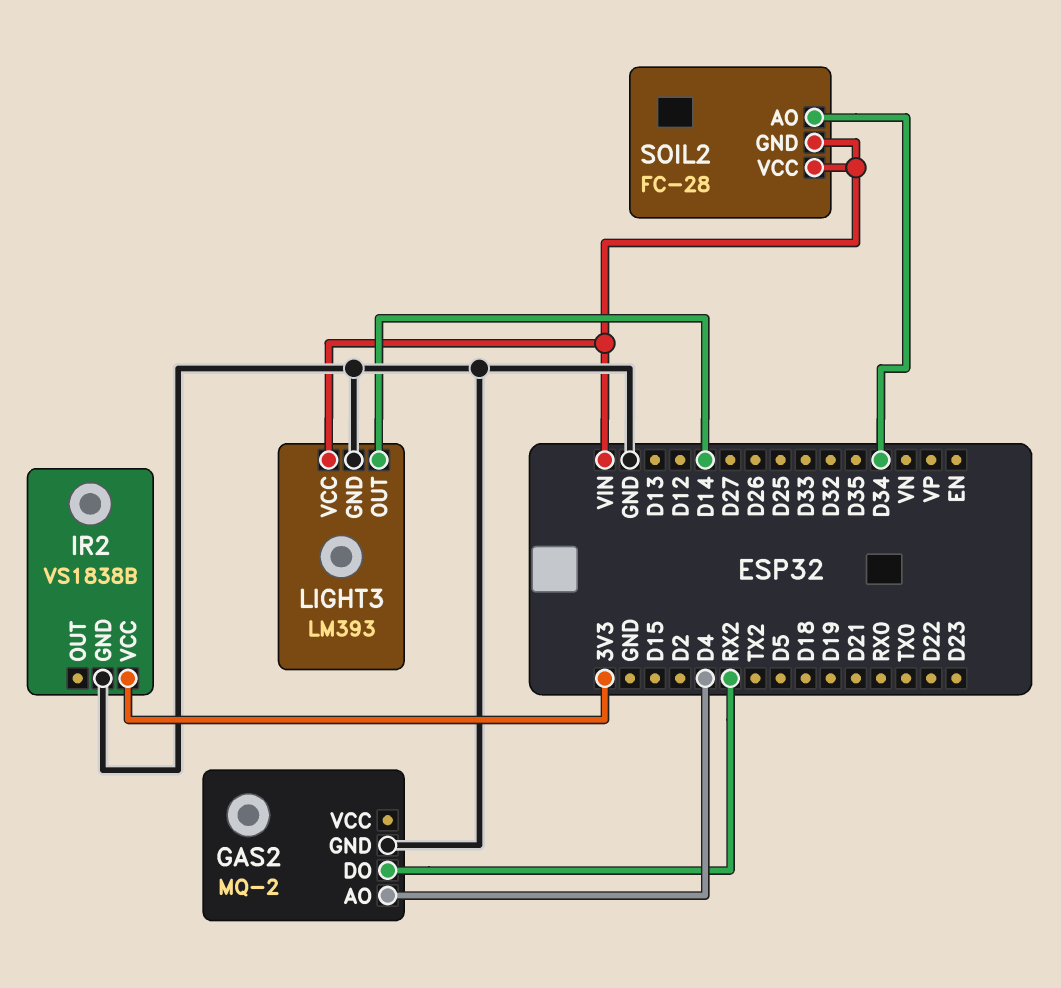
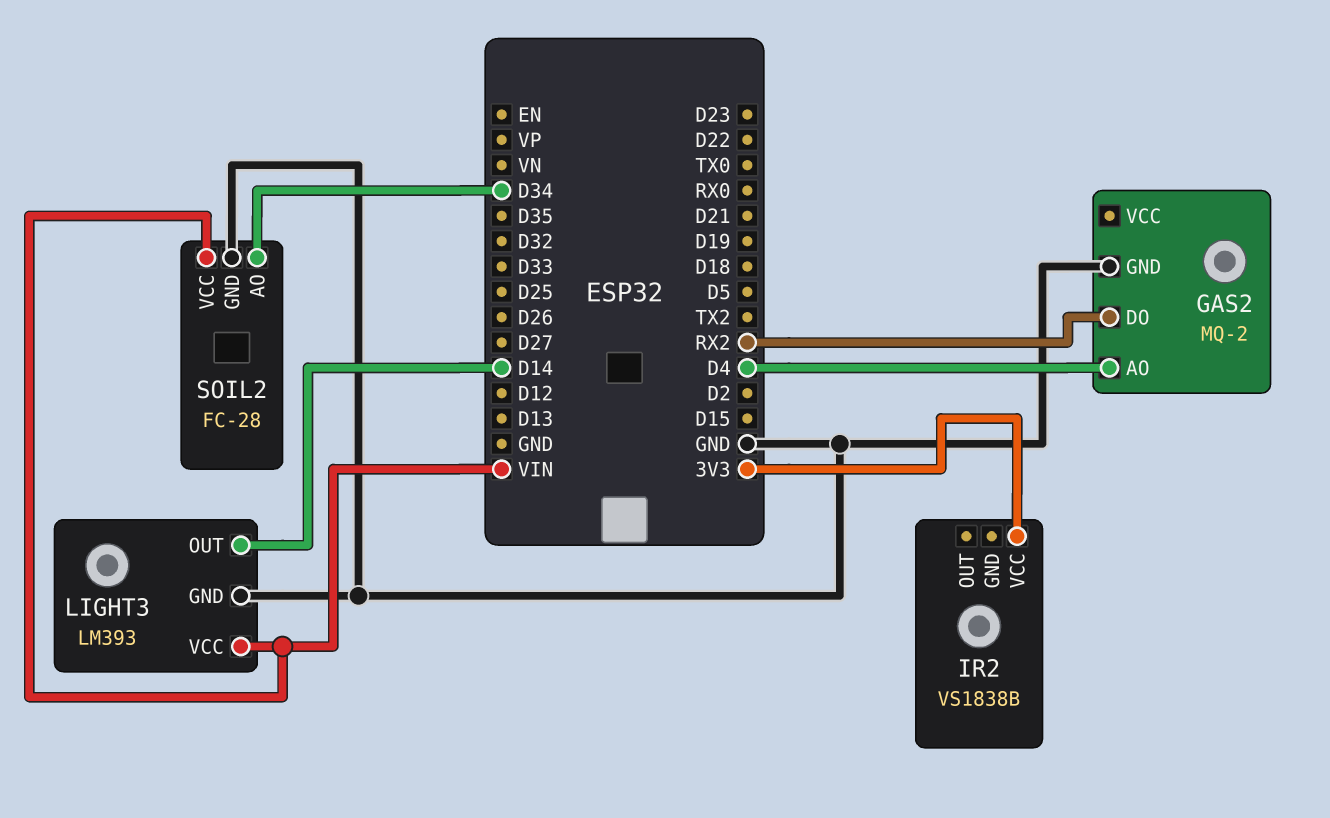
IR2 pin GND: GND -> none
SOIL2 pin GND: VIN -> GND

